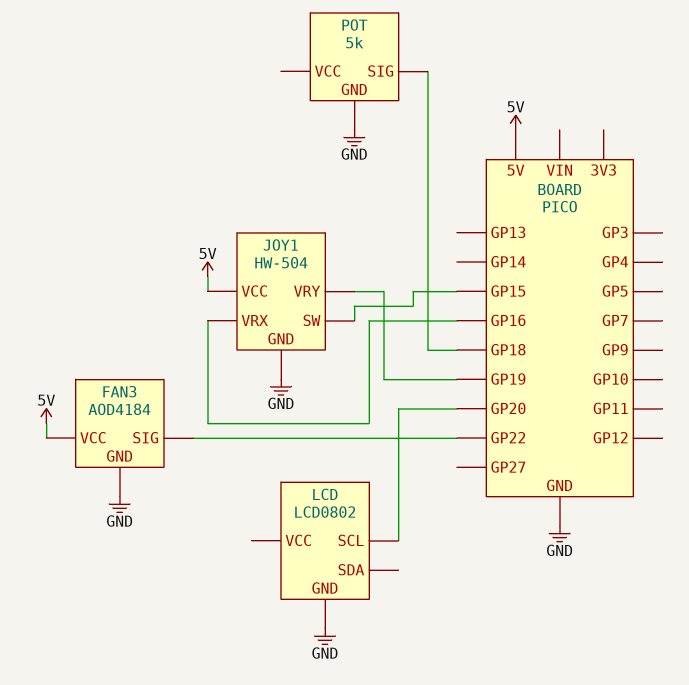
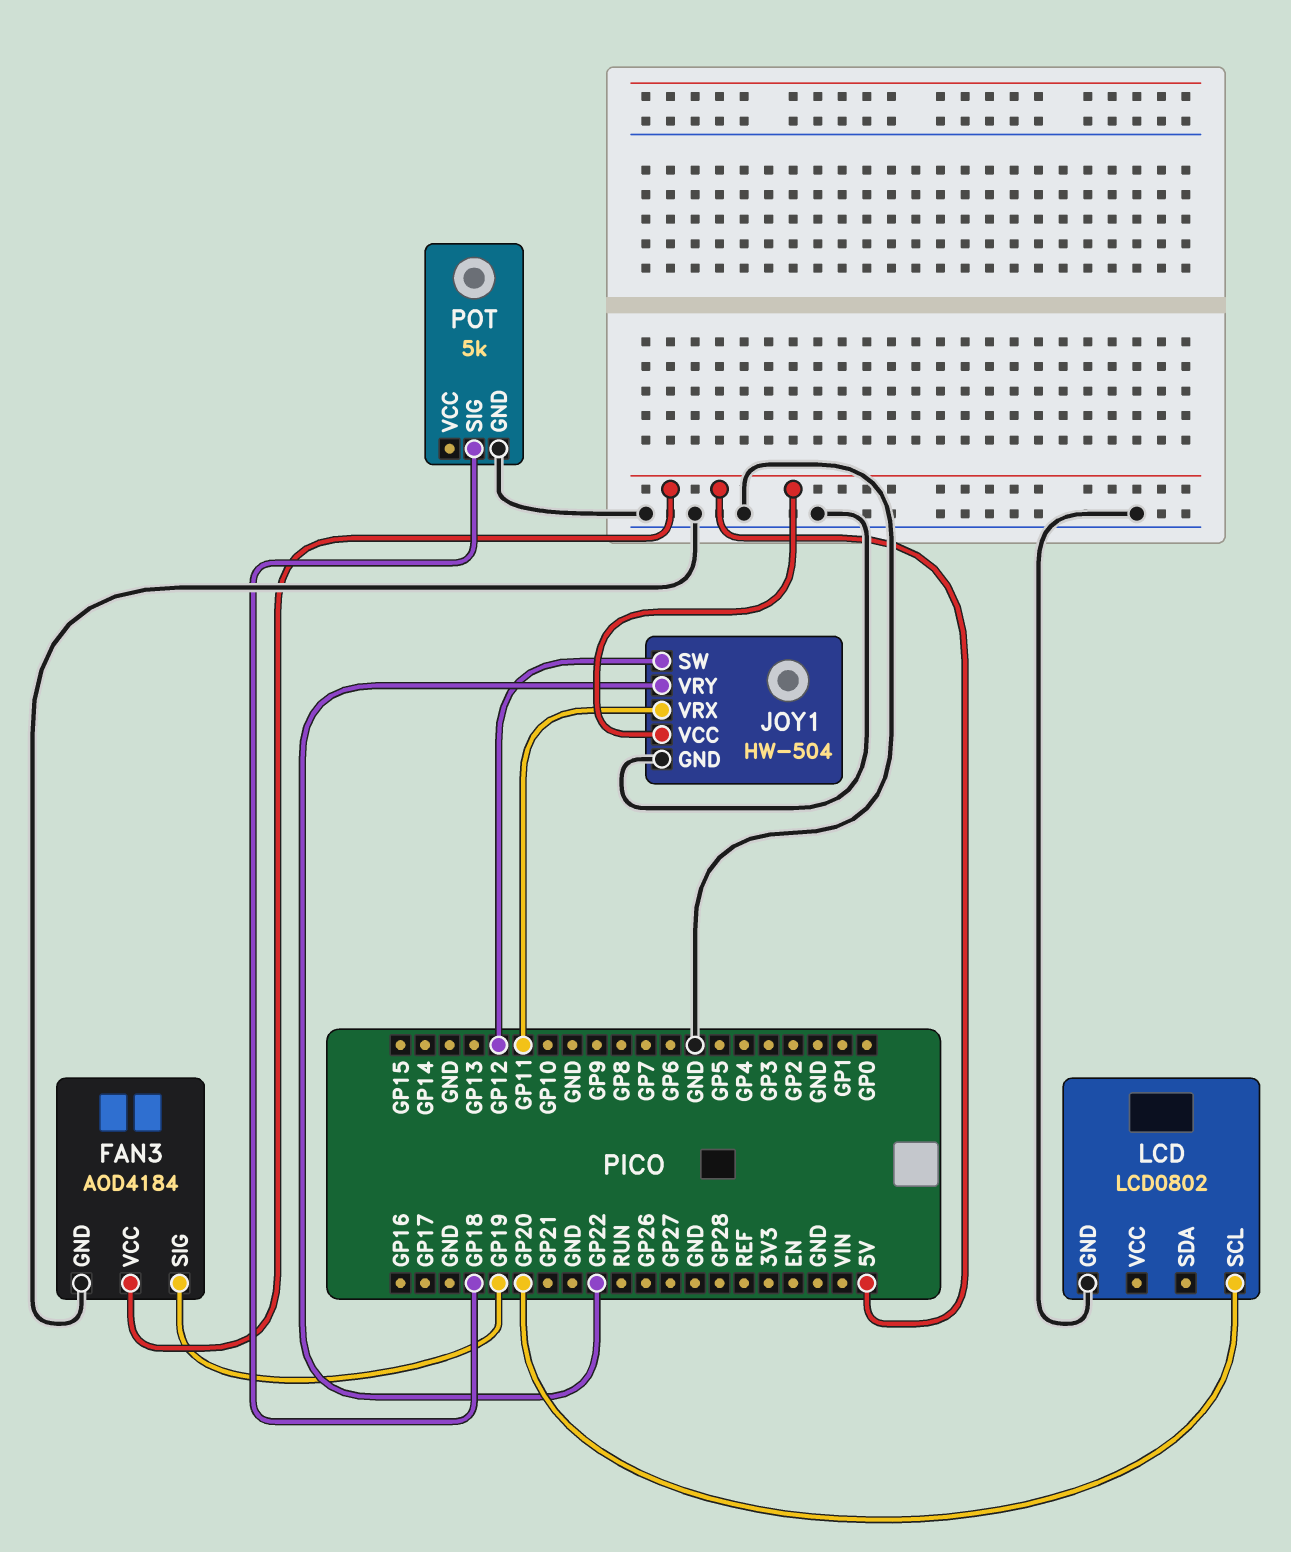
FAN3 pin SIG: GP22 -> GP19
JOY1 pin SW: GP15 -> GP12
JOY1 pin VRX: GP16 -> GP11
JOY1 pin VRY: GP19 -> GP22

